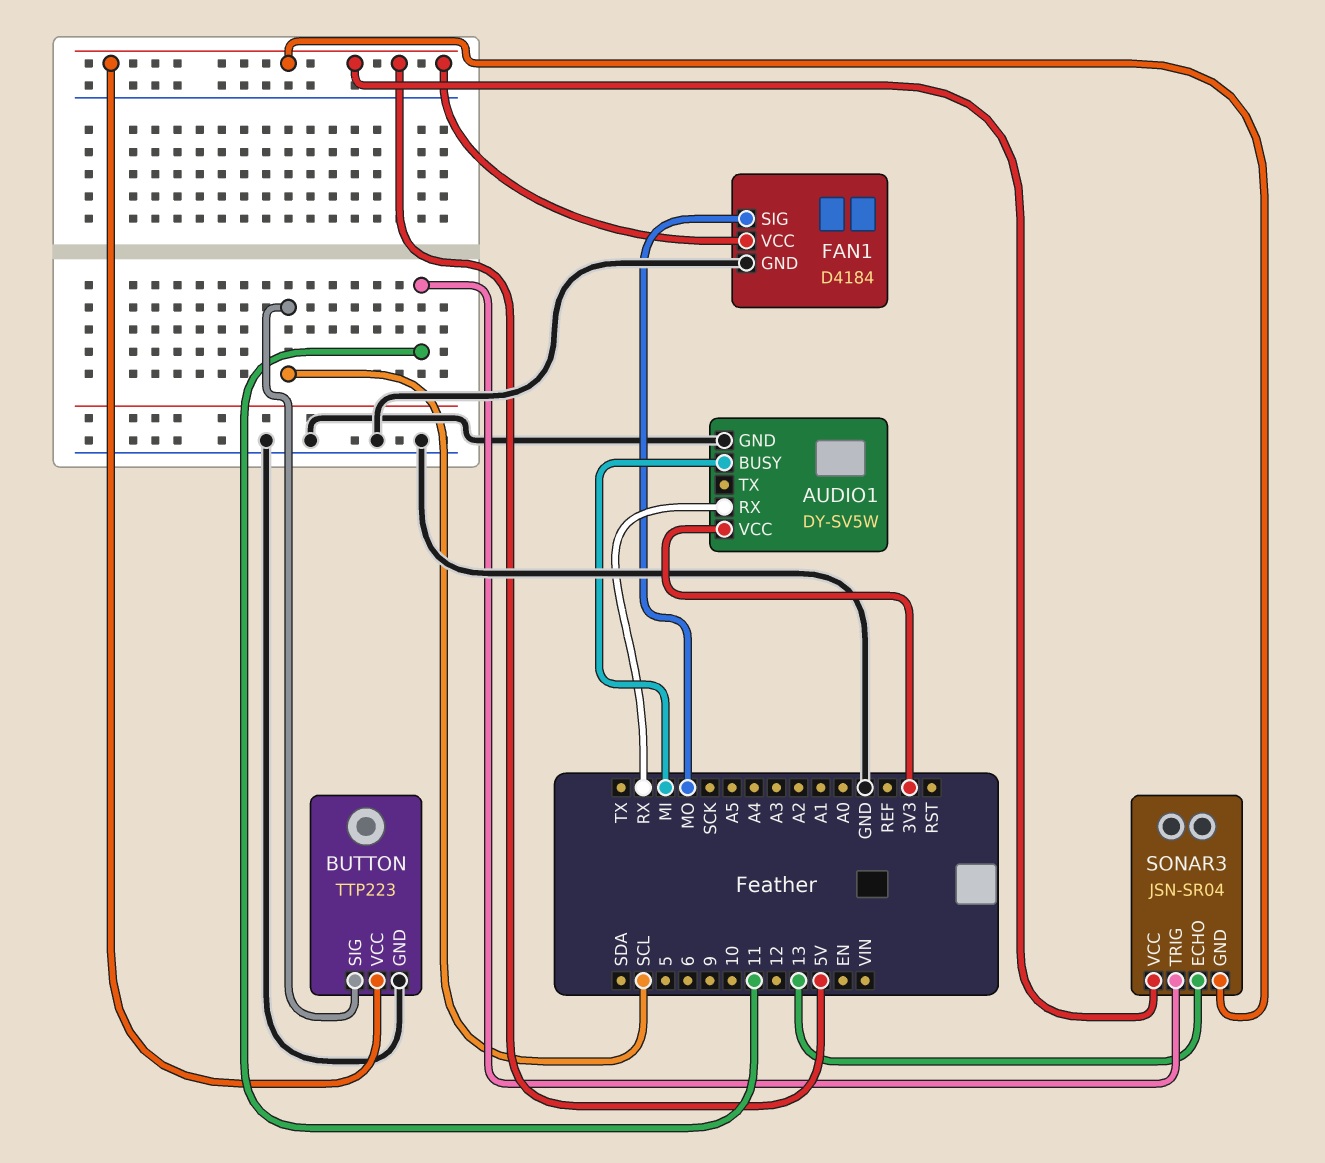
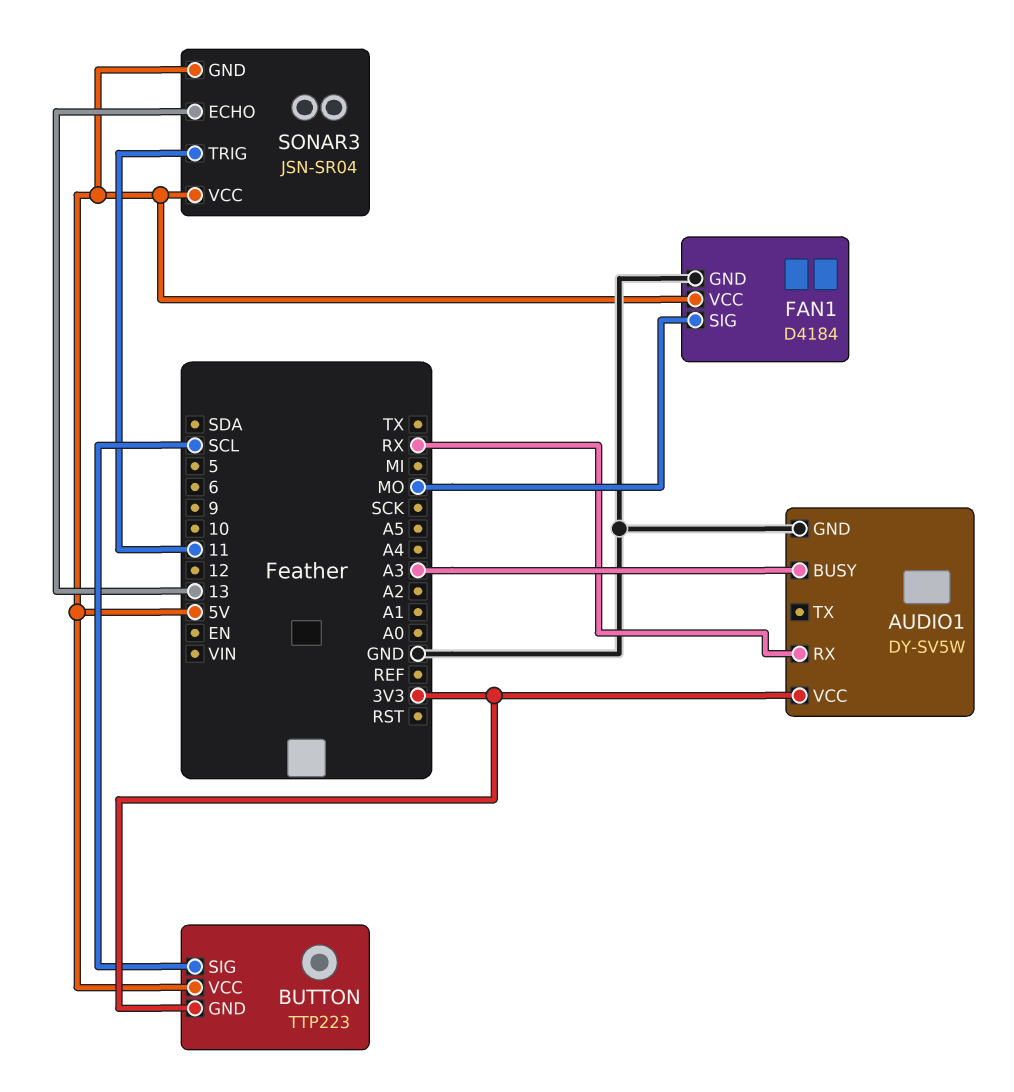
AUDIO1 pin BUSY: MI -> A3
BUTTON pin GND: GND -> 3V3

